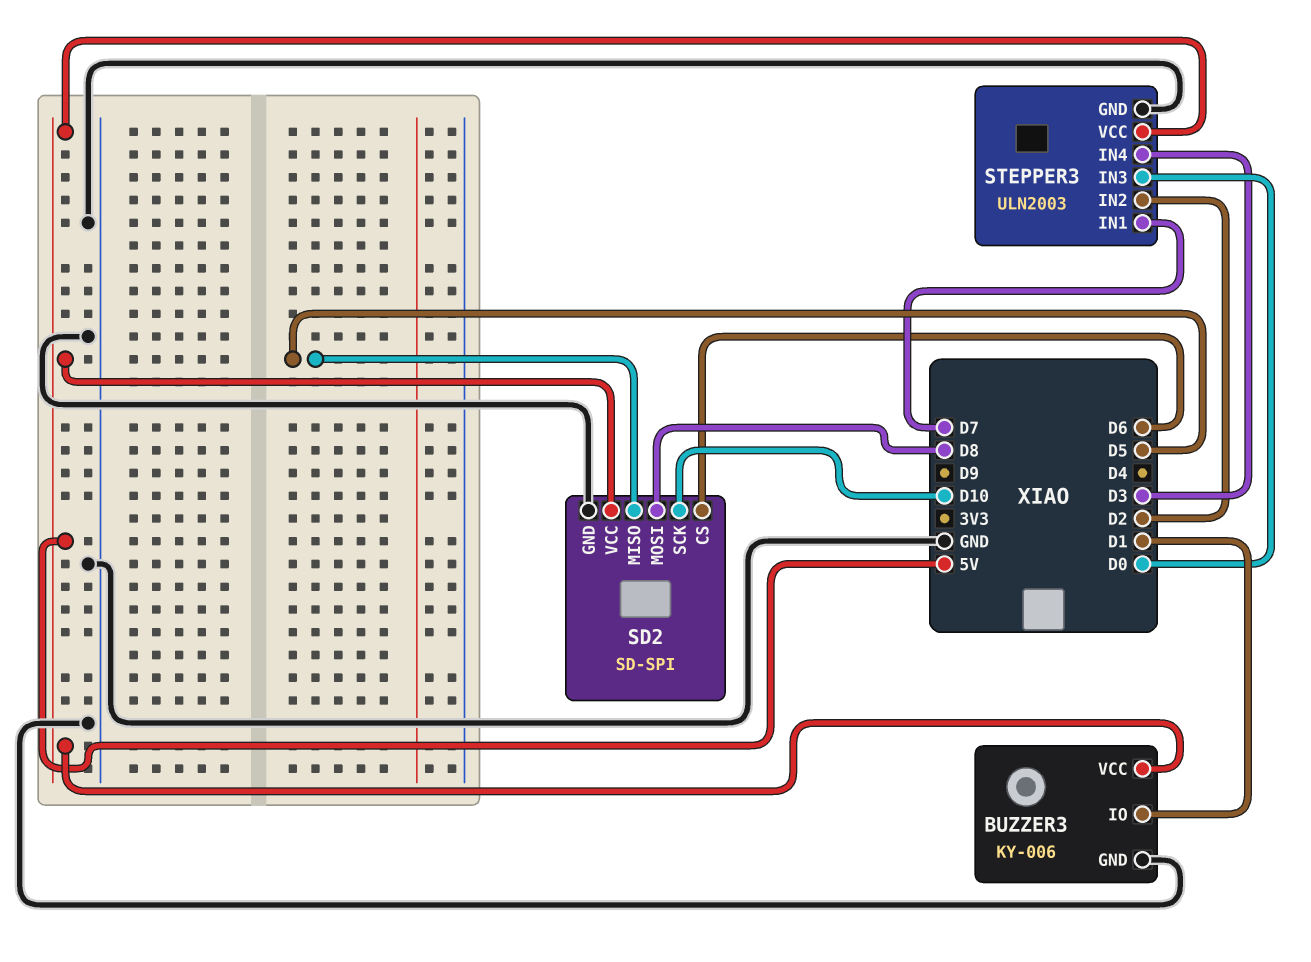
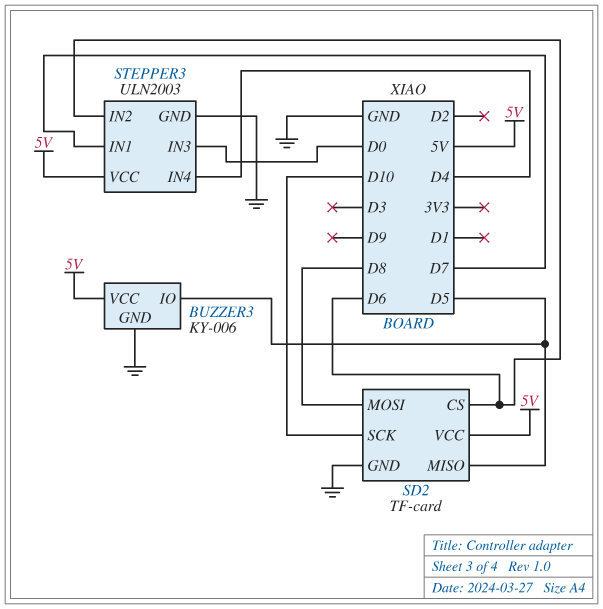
BUZZER3 pin IO: D1 -> D5
SD2: SD-SPI -> TF-card
STEPPER3 pin IN2: D2 -> D6
STEPPER3 pin IN4: D3 -> D4

